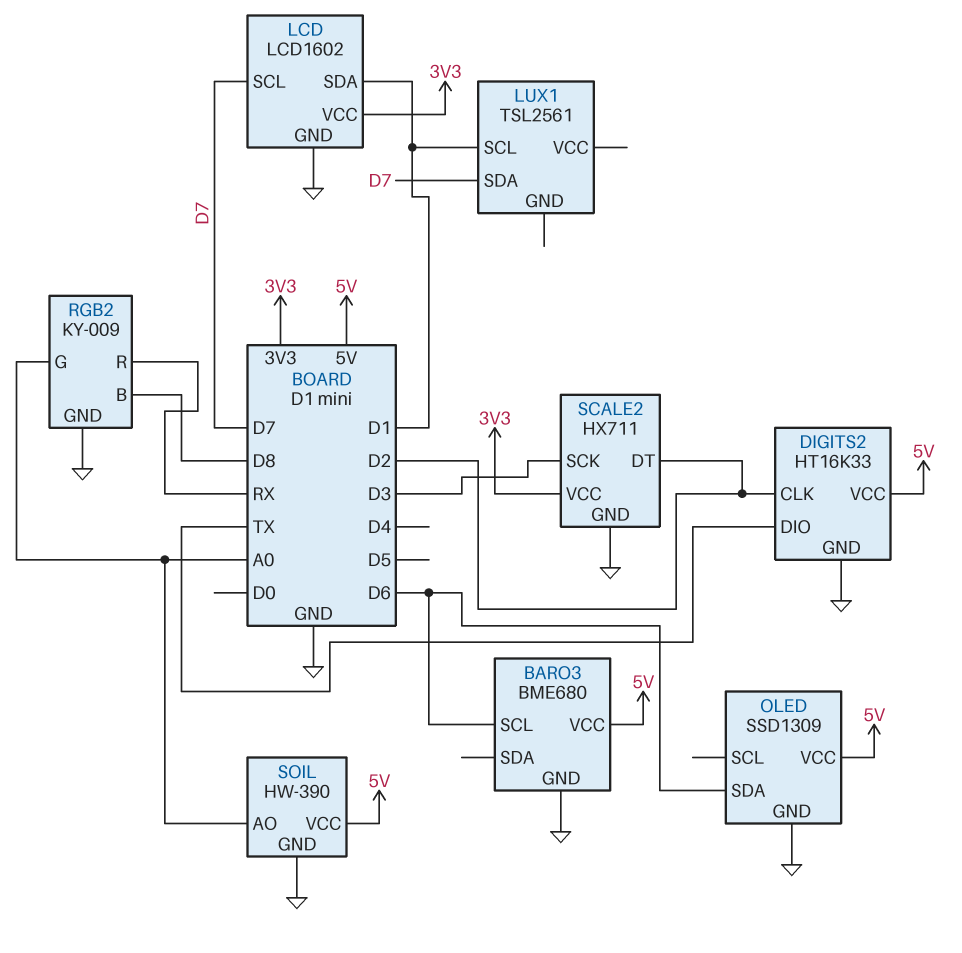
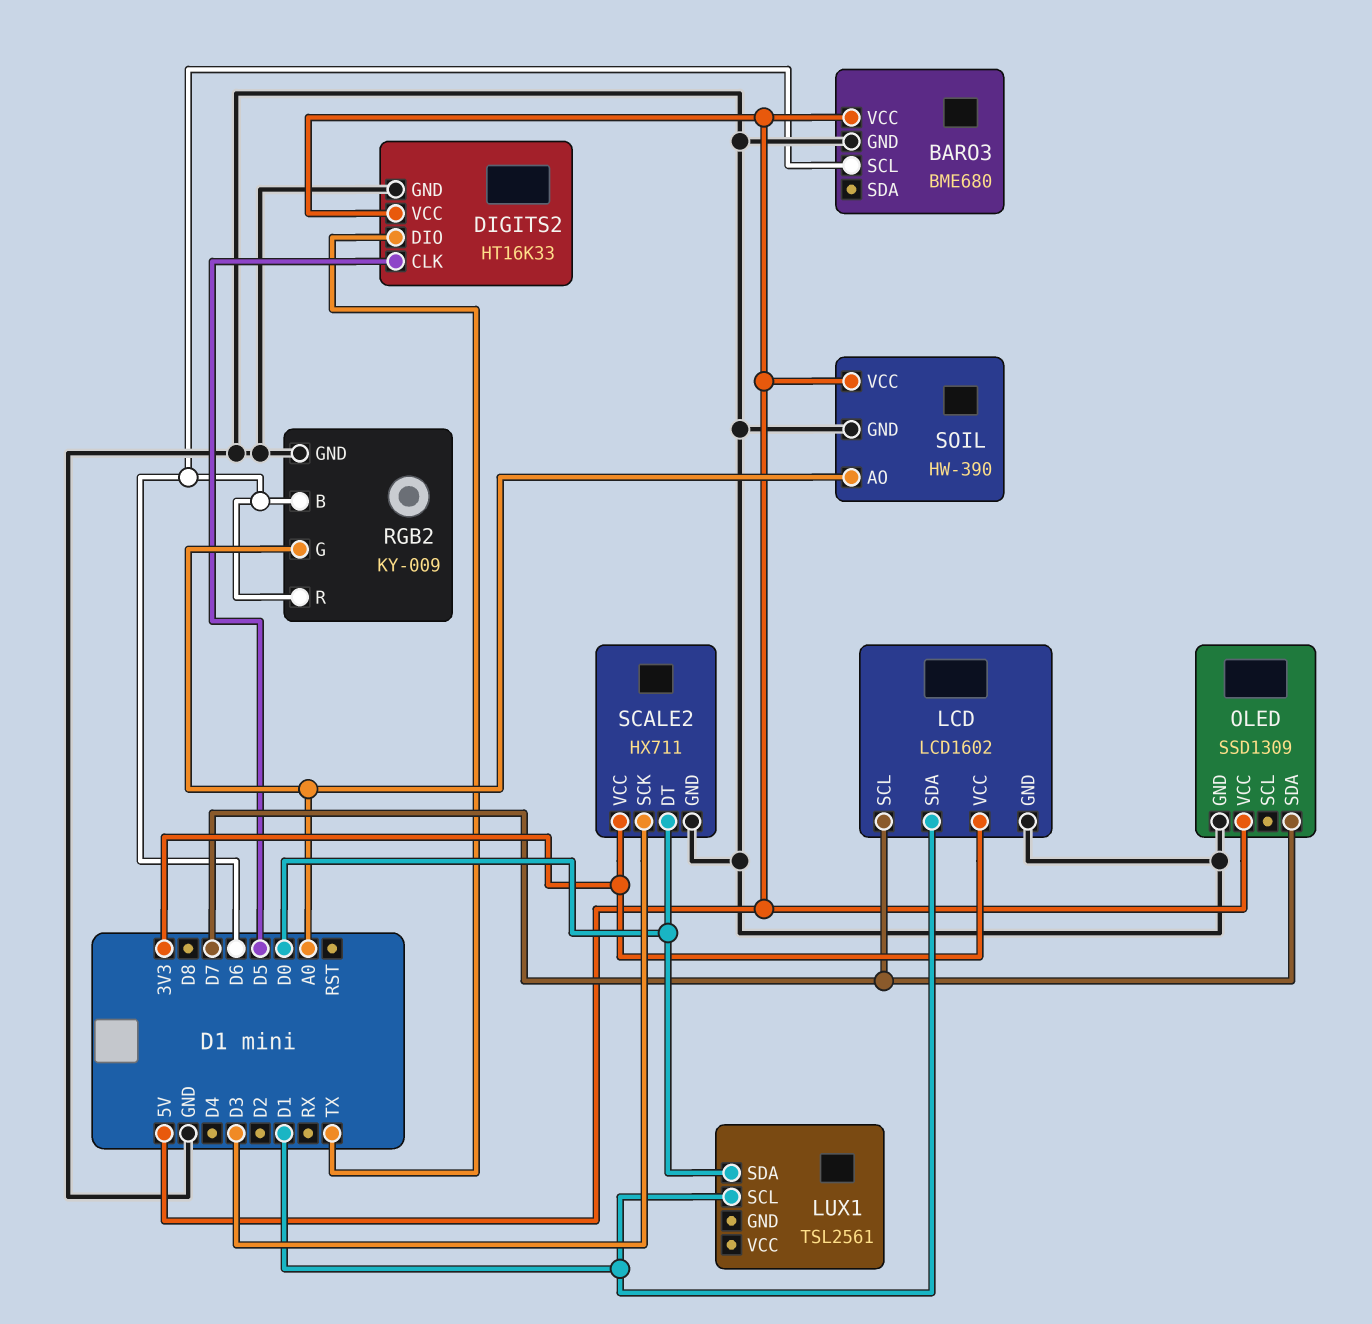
DIGITS2 pin CLK: D2 -> D5
LUX1 pin SDA: D7 -> D0
OLED pin SDA: D6 -> D7
RGB2 pin B: D8 -> D6
RGB2 pin R: RX -> D6
SCALE2 pin DT: D2 -> D0

